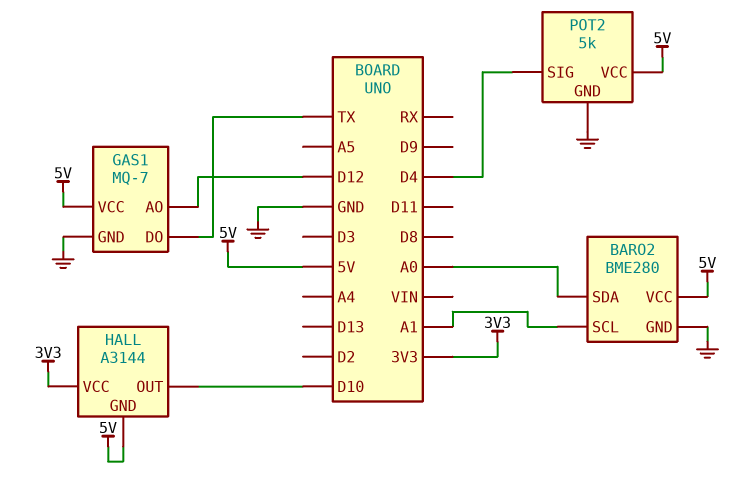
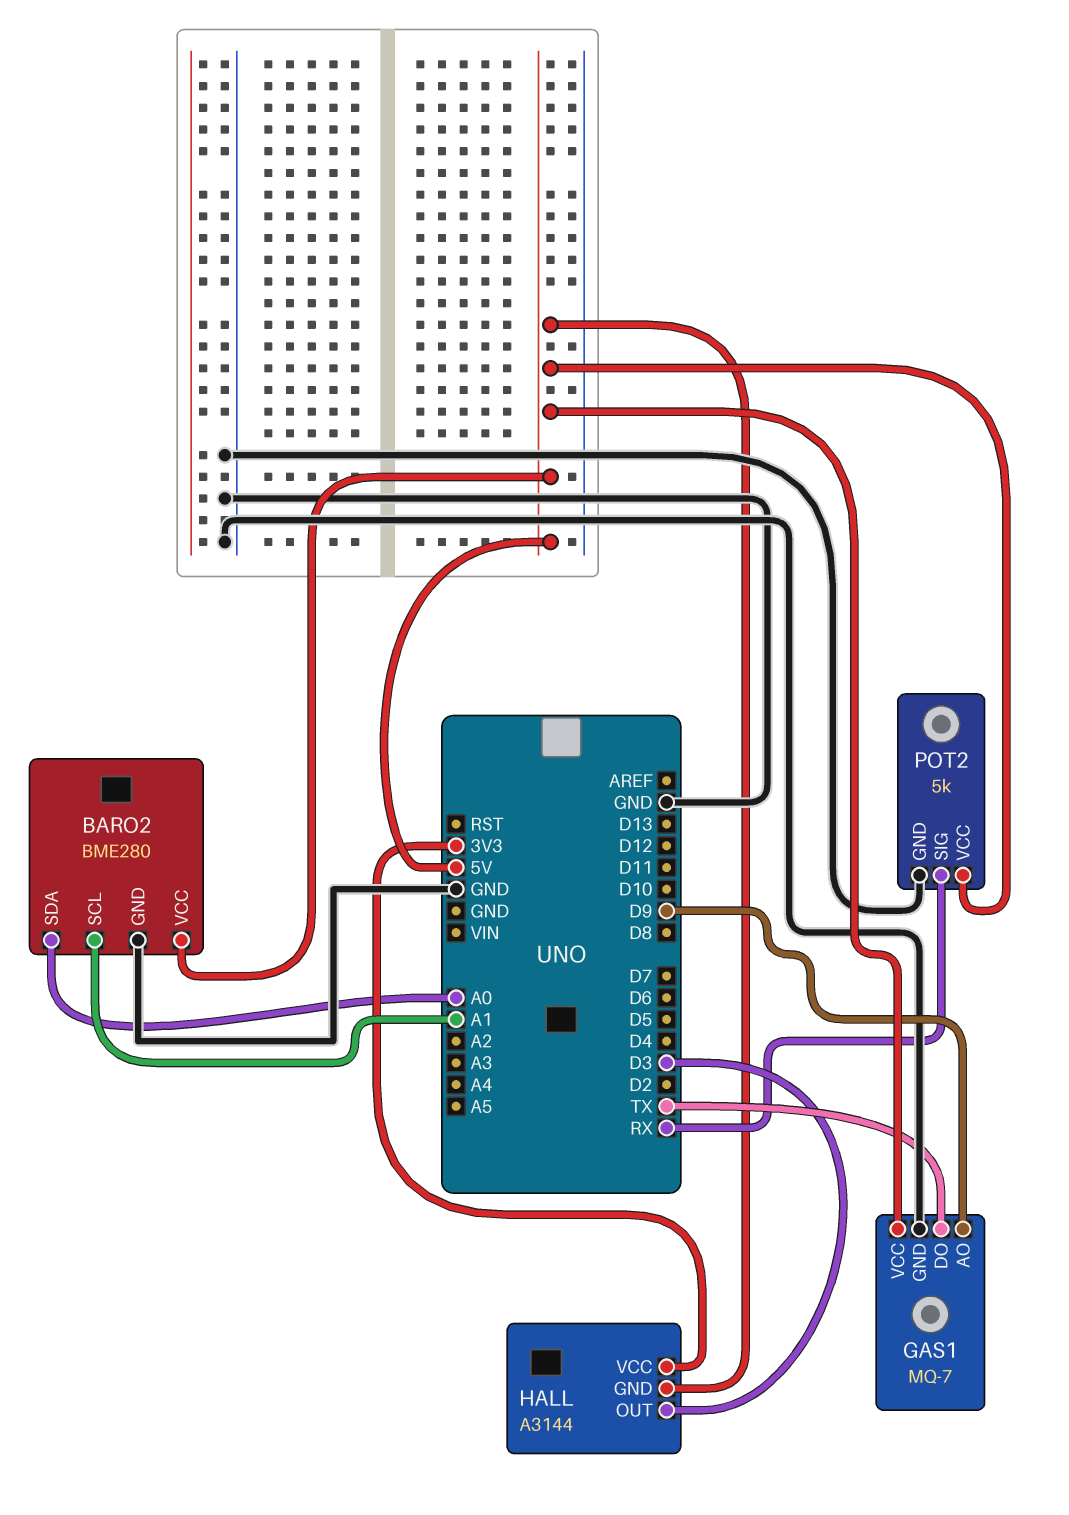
GAS1 pin AO: D12 -> D9
HALL pin OUT: D10 -> D3
POT2 pin SIG: D4 -> RX

